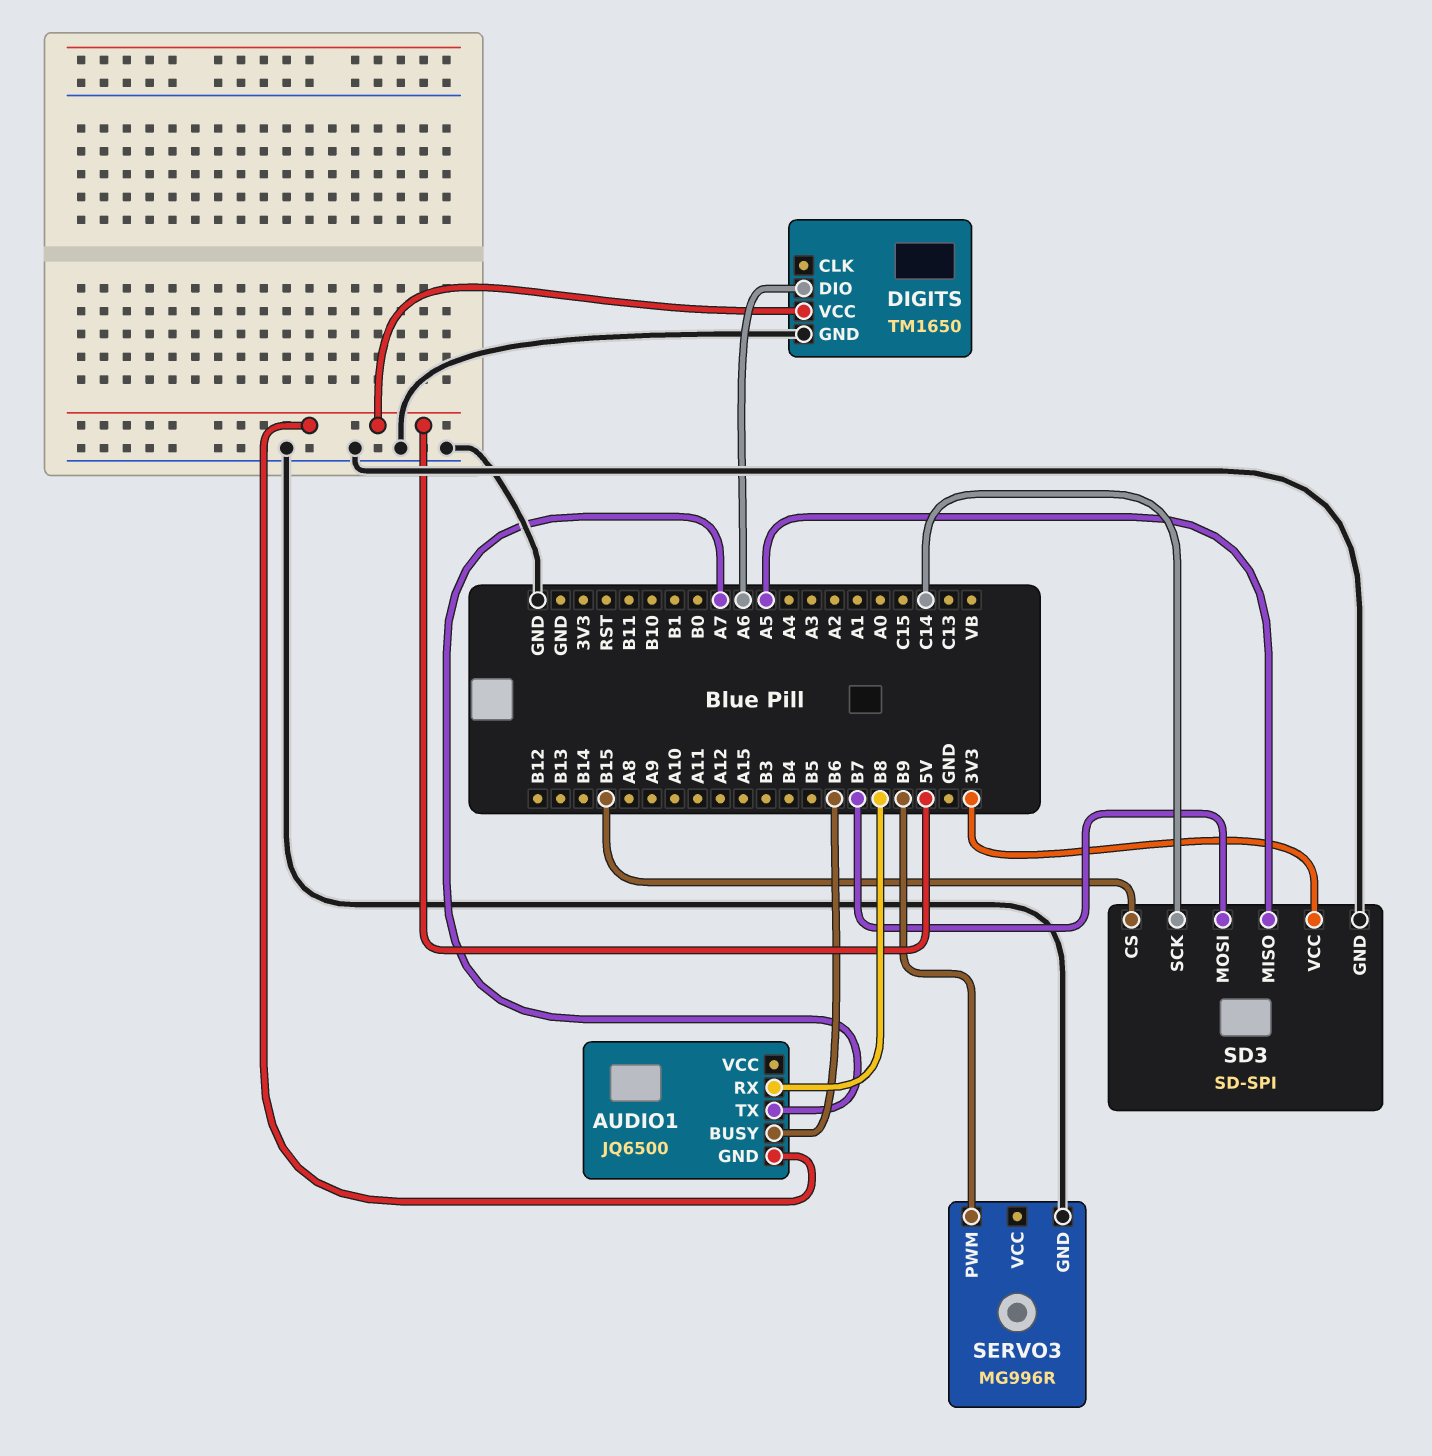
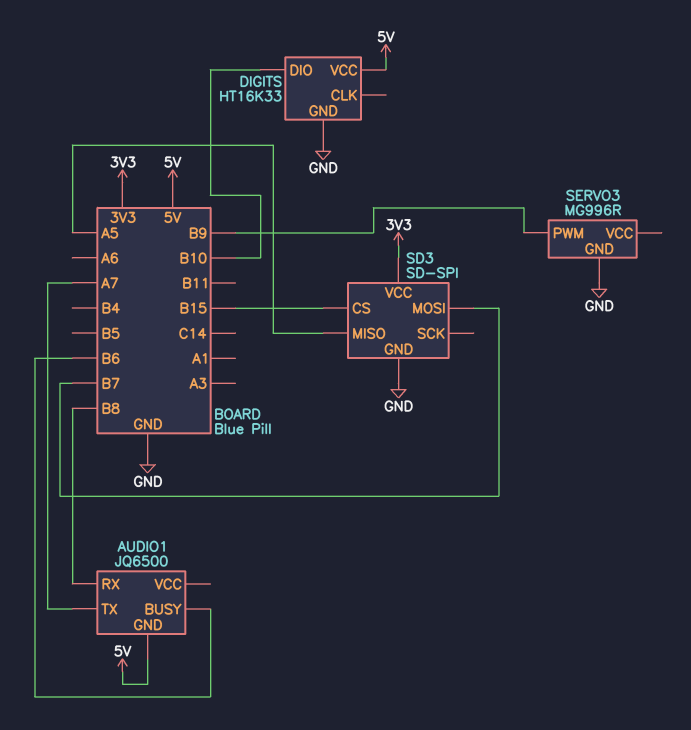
DIGITS: TM1650 -> HT16K33
DIGITS pin DIO: A6 -> B10
SD3 pin SCK: C14 -> none

